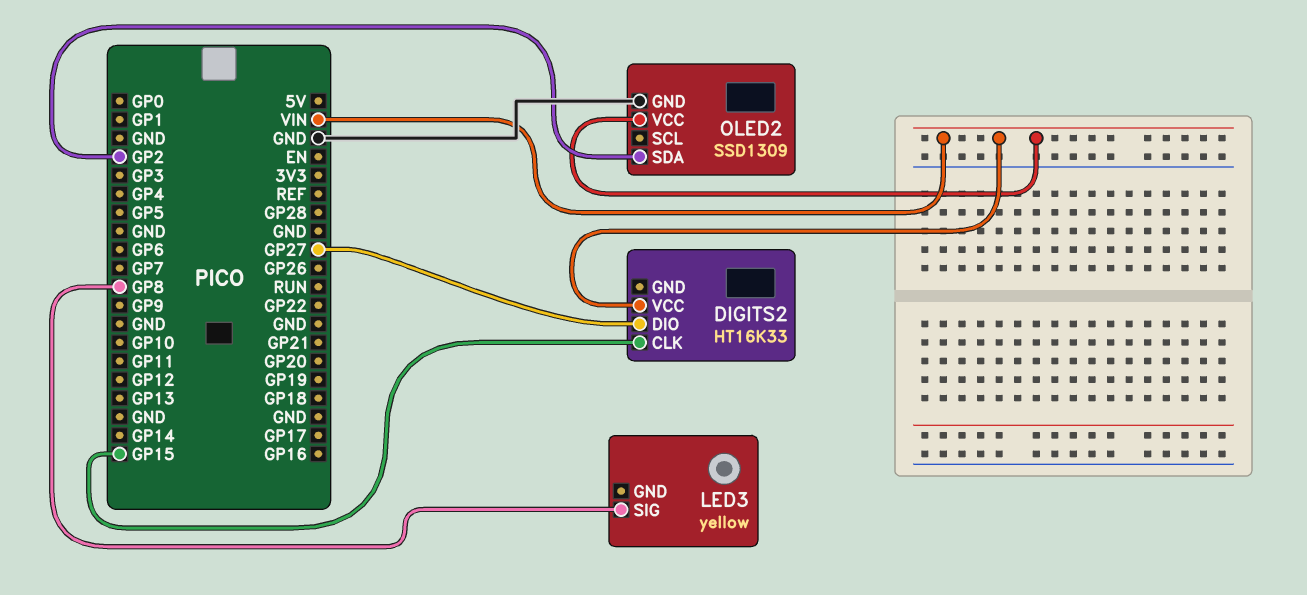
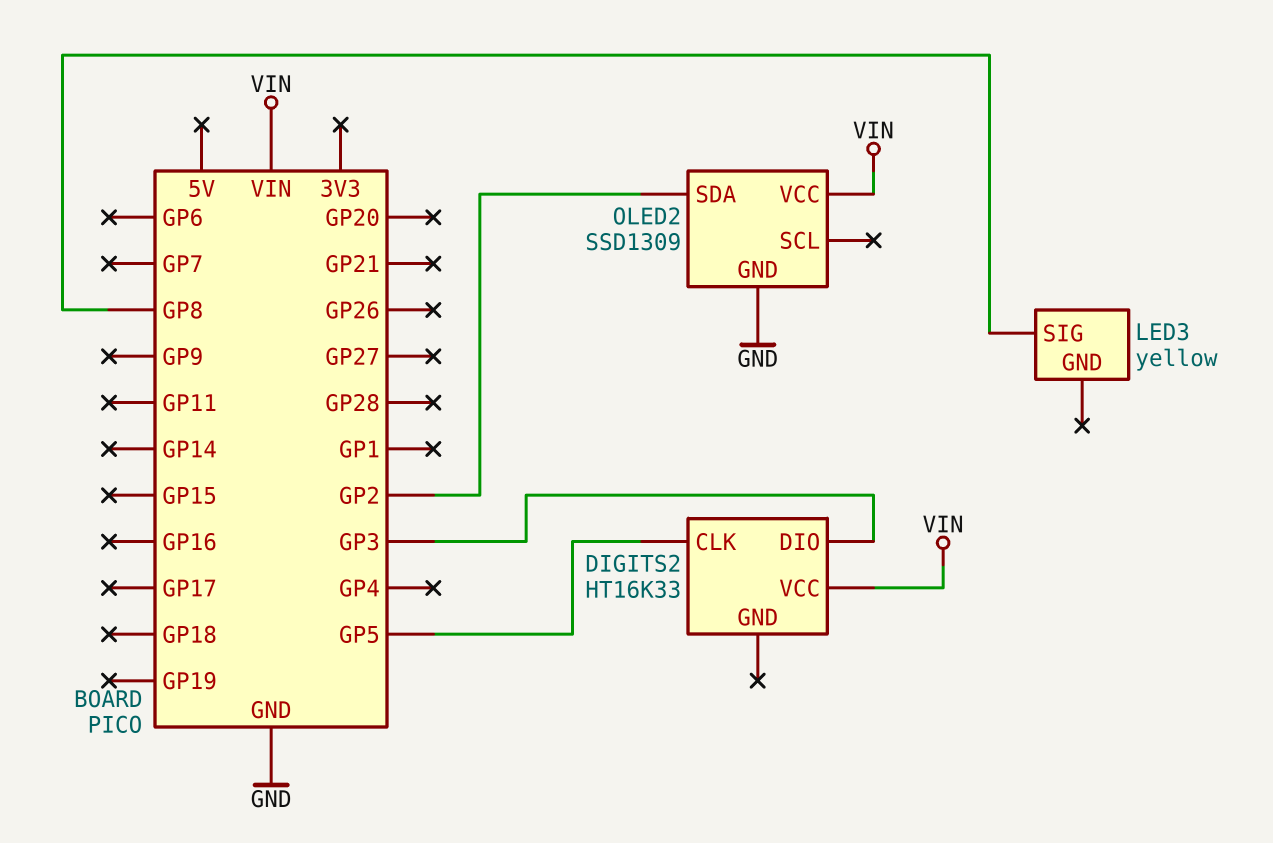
DIGITS2 pin CLK: GP15 -> GP5
DIGITS2 pin DIO: GP27 -> GP3

